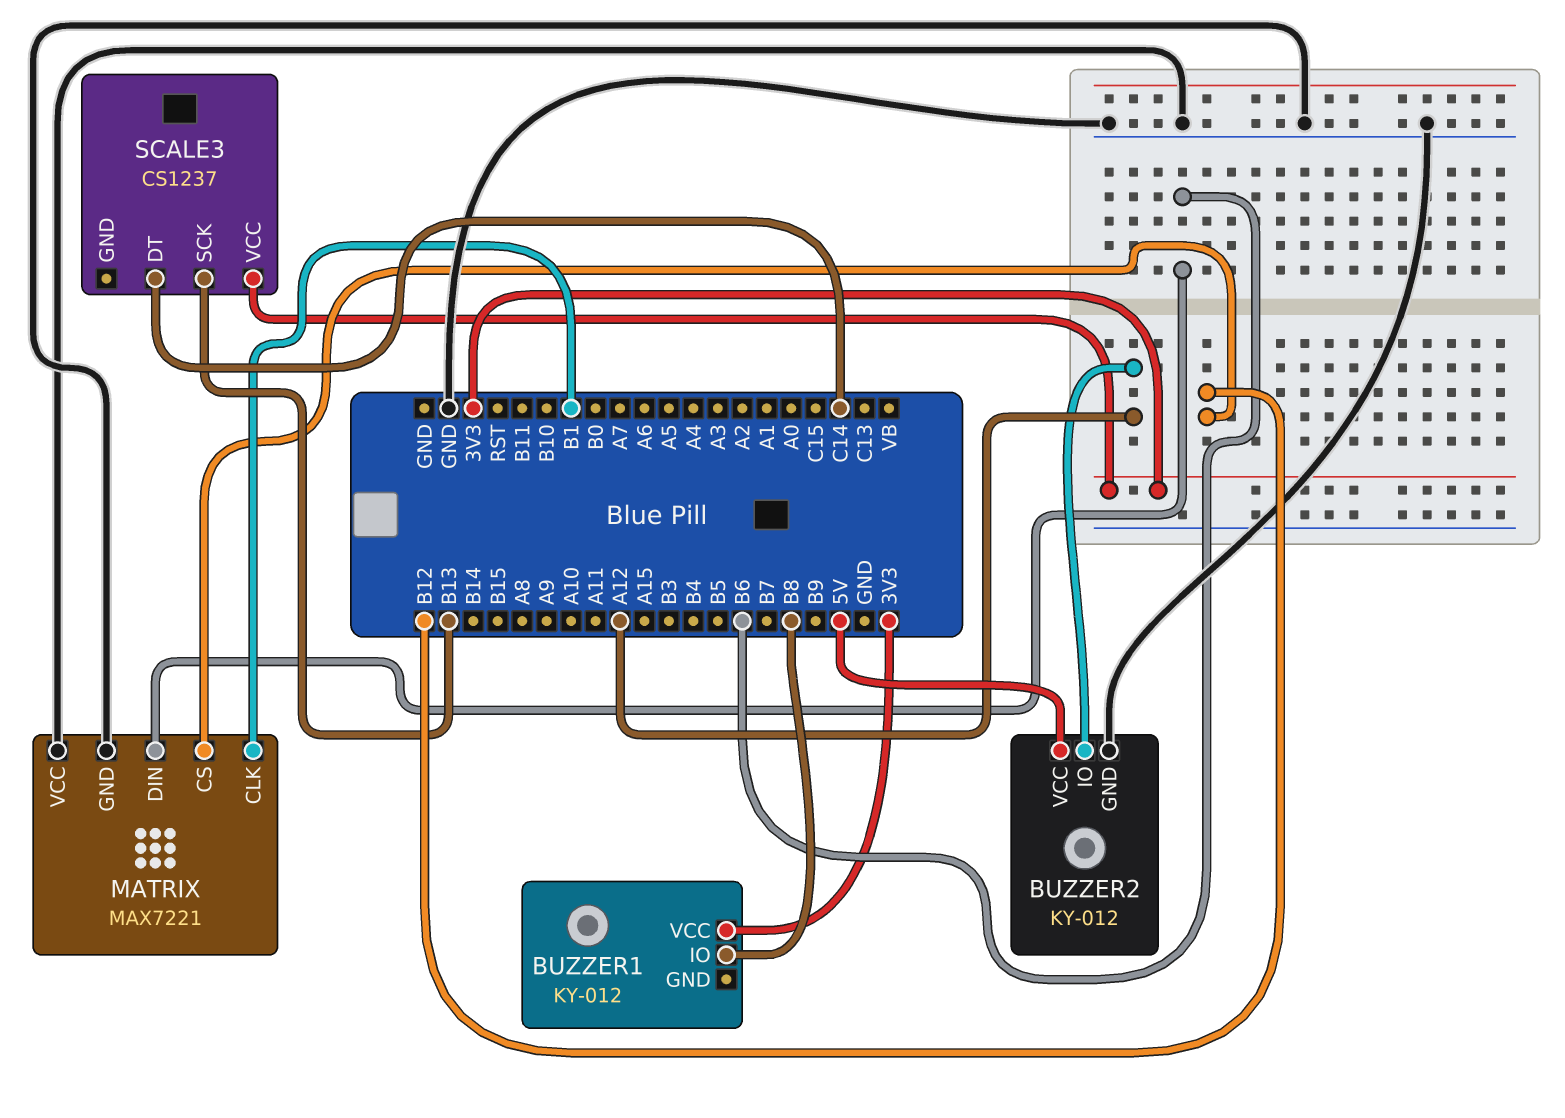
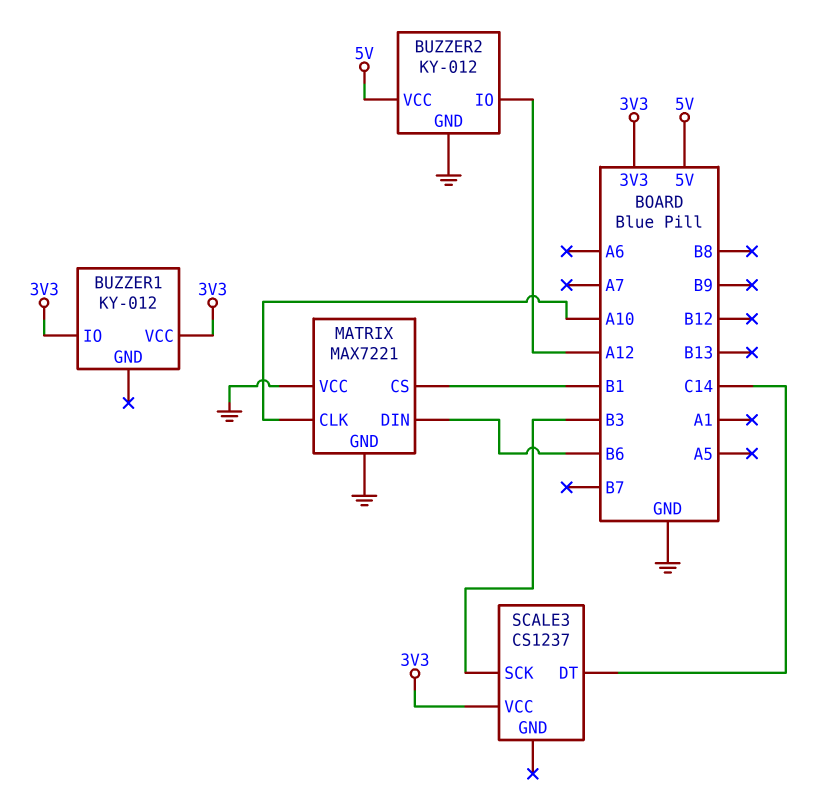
BUZZER1 pin IO: B8 -> 3V3
MATRIX pin CLK: B1 -> A10
MATRIX pin CS: B12 -> B1
SCALE3 pin SCK: B13 -> B3

